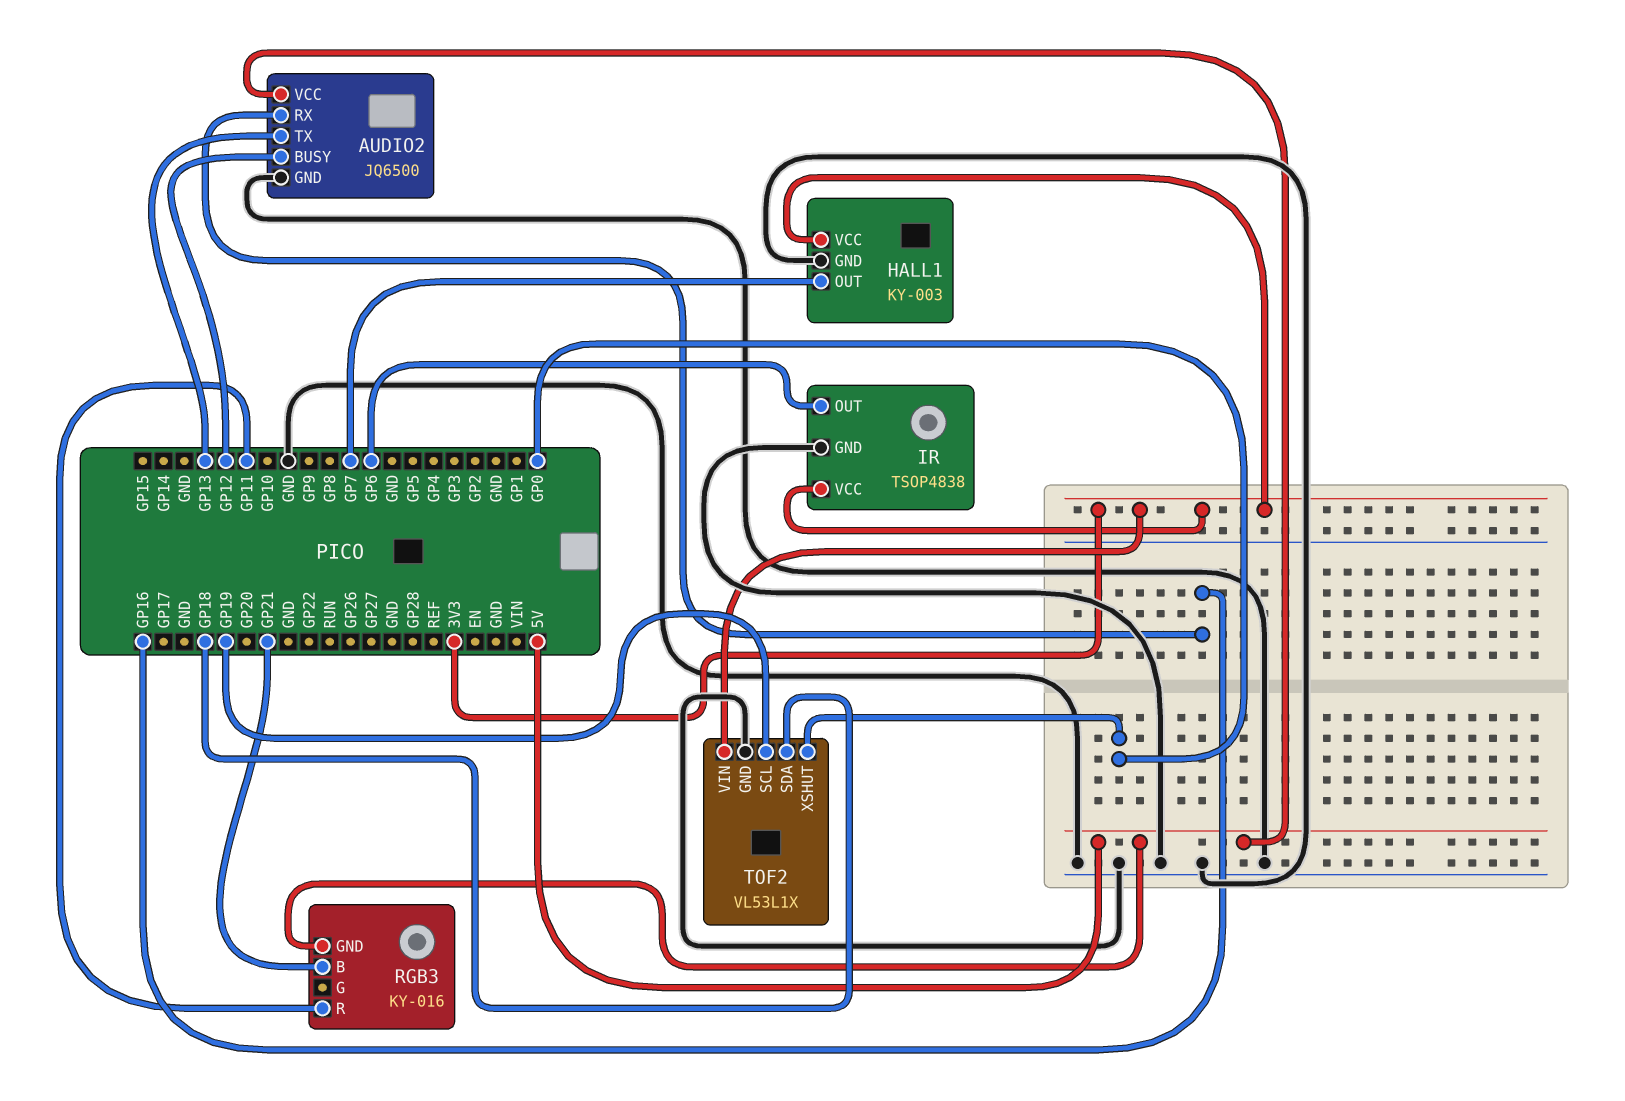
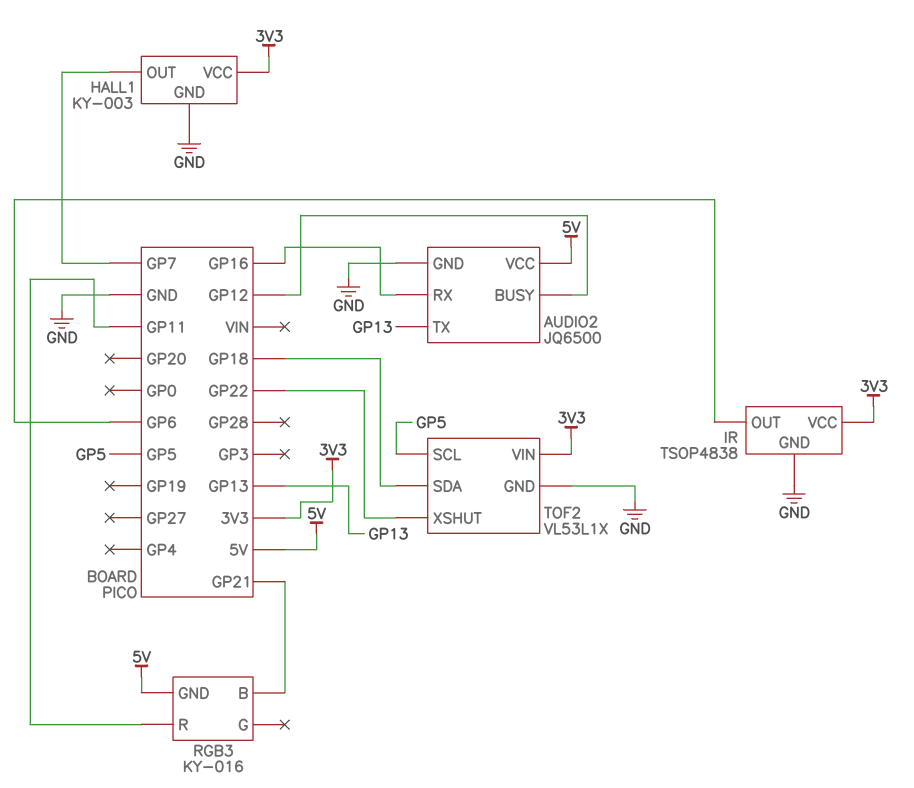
TOF2 pin SCL: GP19 -> GP5
TOF2 pin XSHUT: GP0 -> GP22

